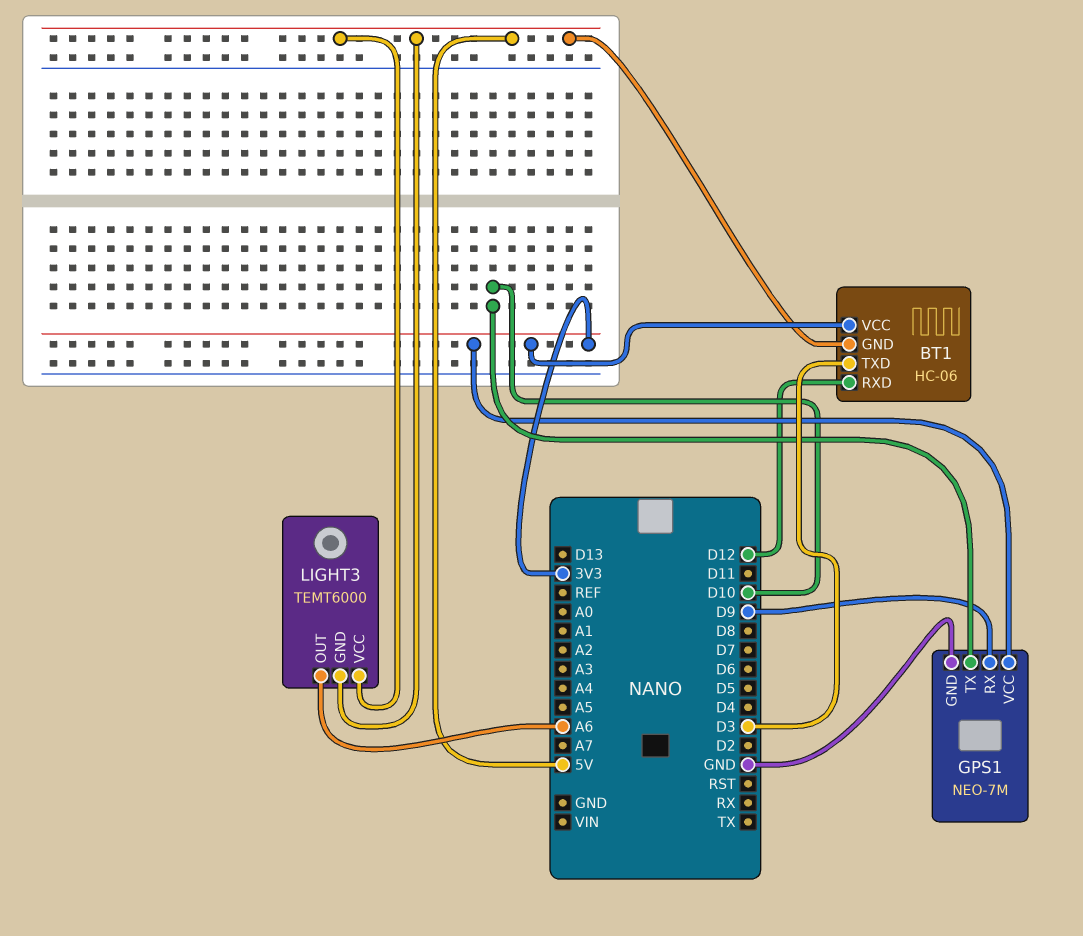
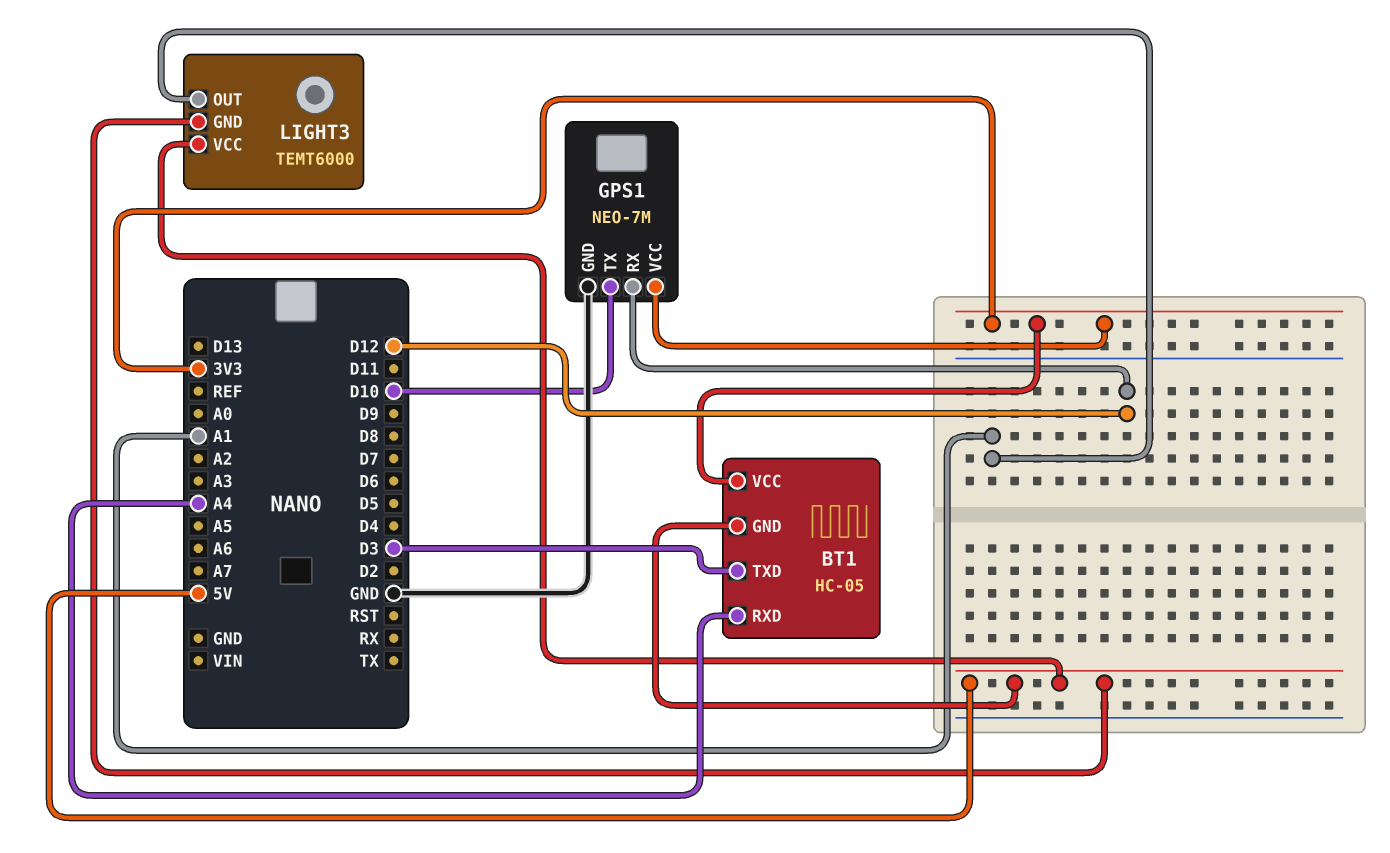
BT1: HC-06 -> HC-05
BT1 pin RXD: D12 -> A4
GPS1 pin RX: D9 -> D12
LIGHT3 pin OUT: A6 -> A1

